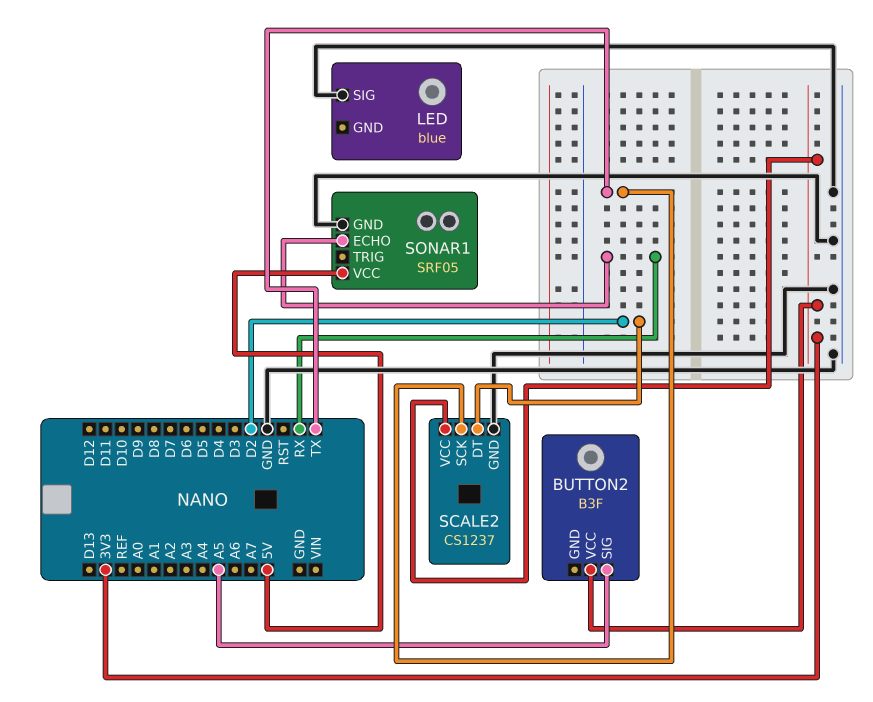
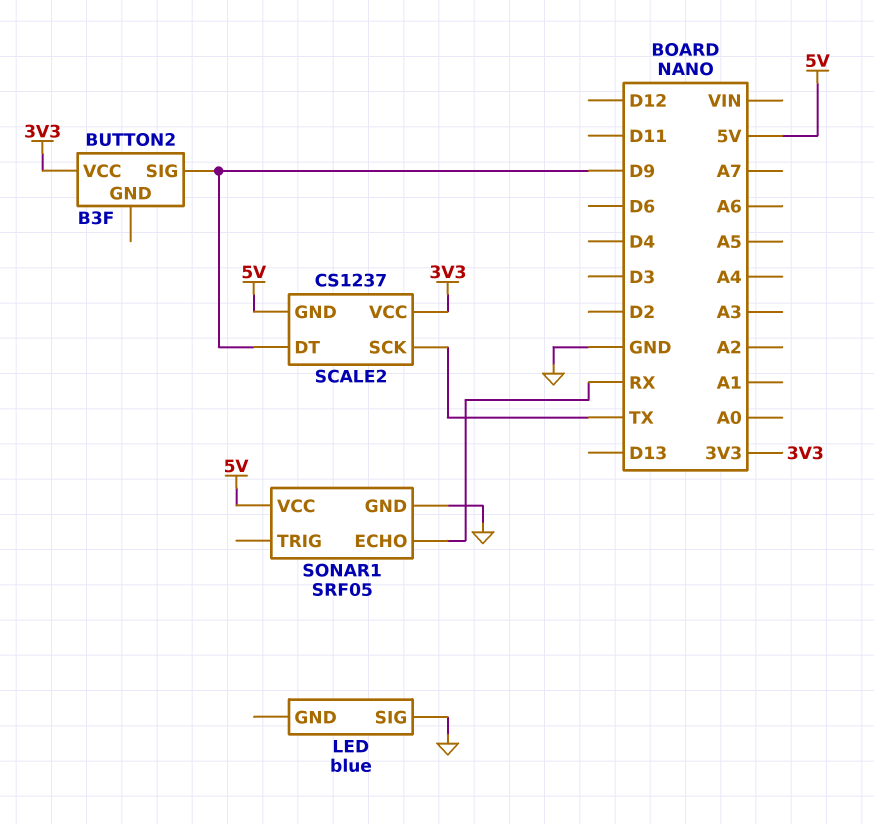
BUTTON2 pin SIG: A5 -> D9
SCALE2 pin DT: D2 -> D9
SCALE2 pin GND: GND -> 5V

